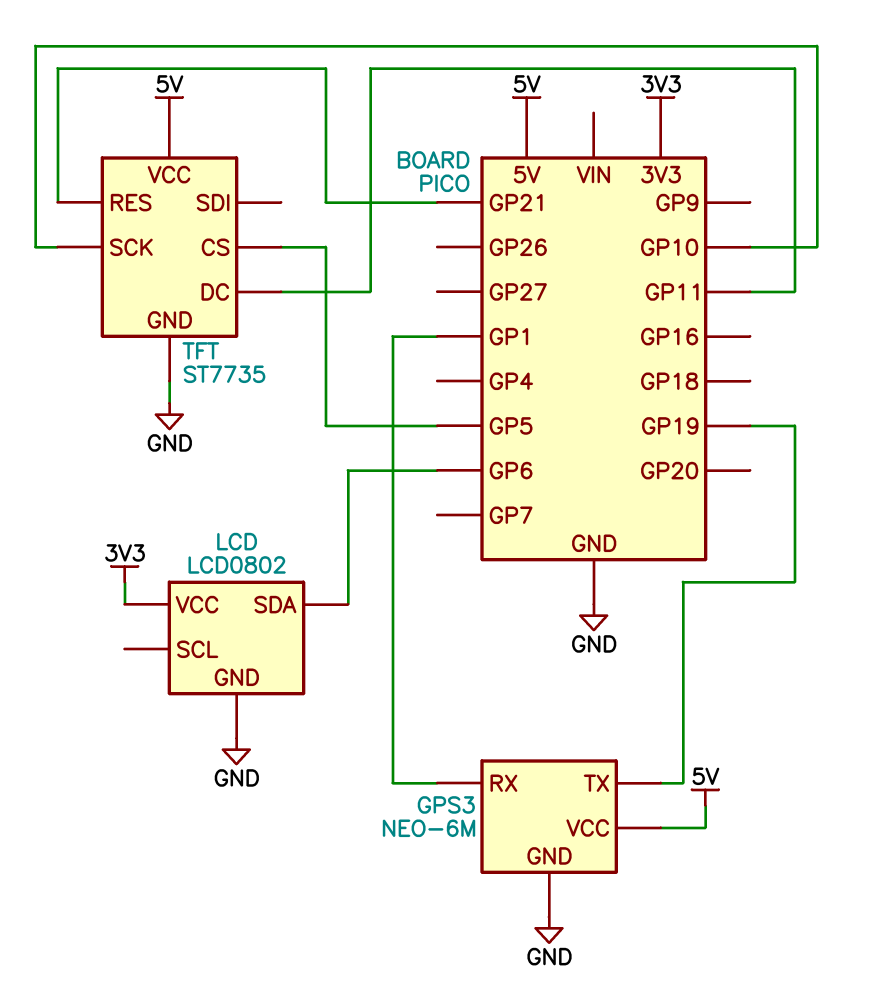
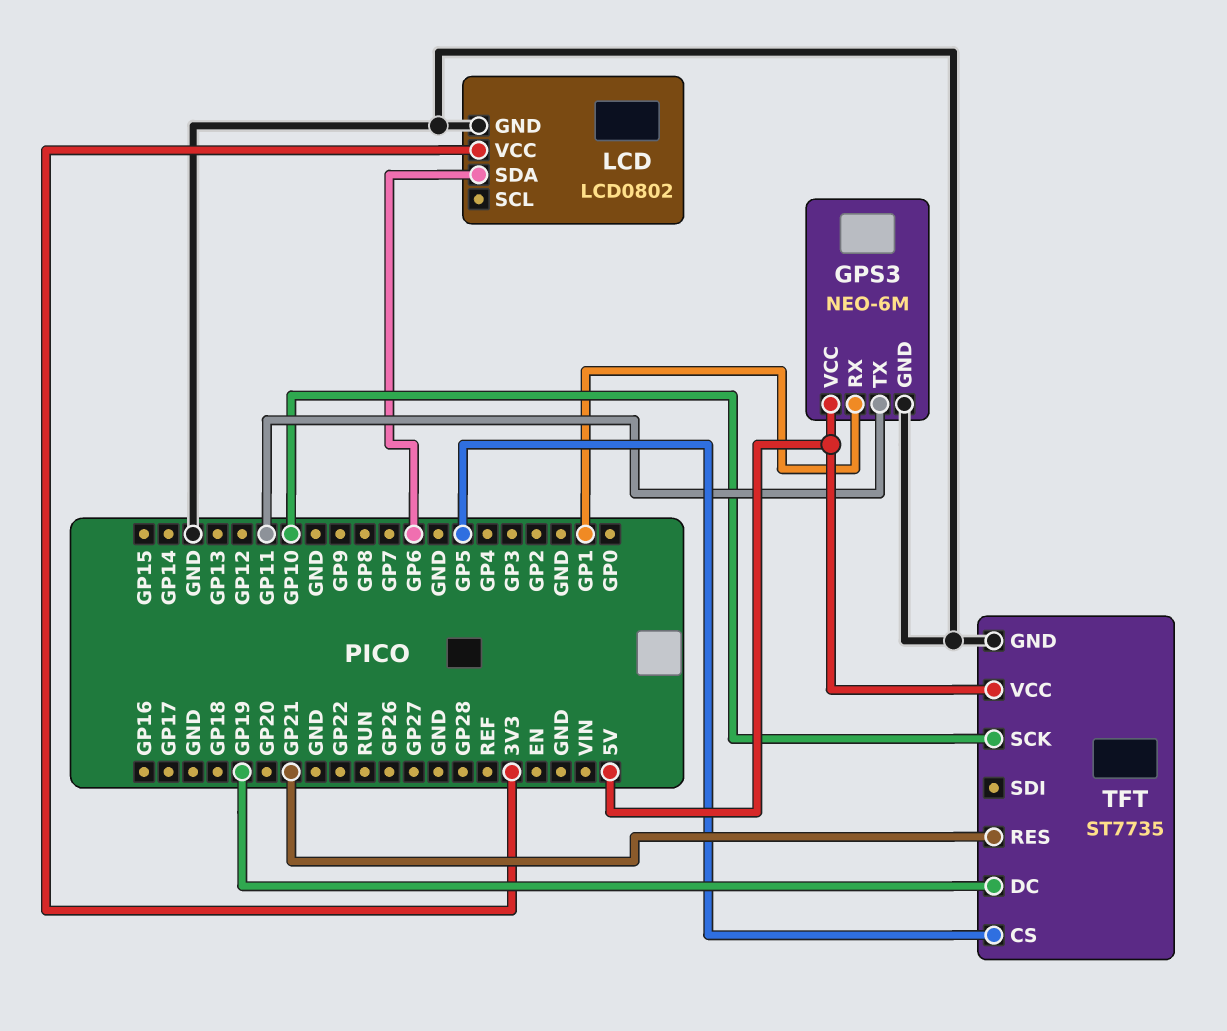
GPS3 pin TX: GP19 -> GP11
TFT pin DC: GP11 -> GP19

